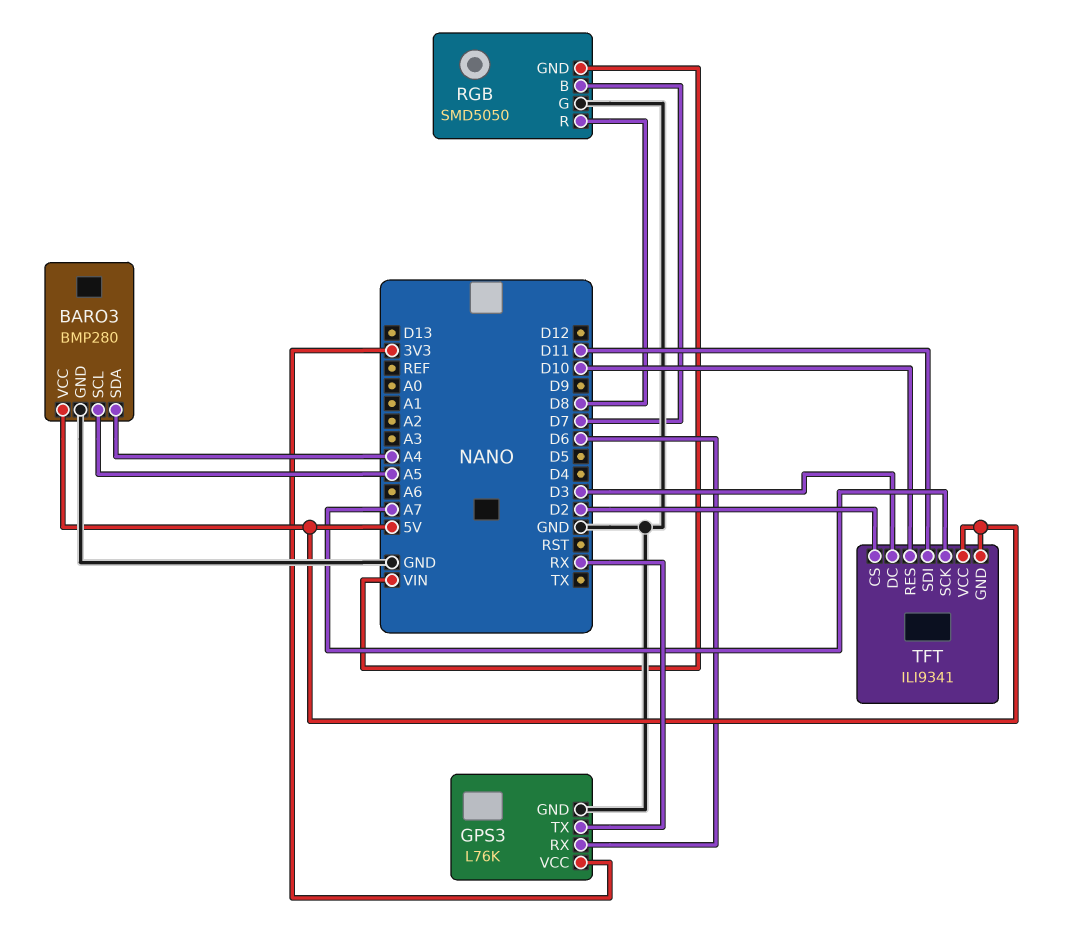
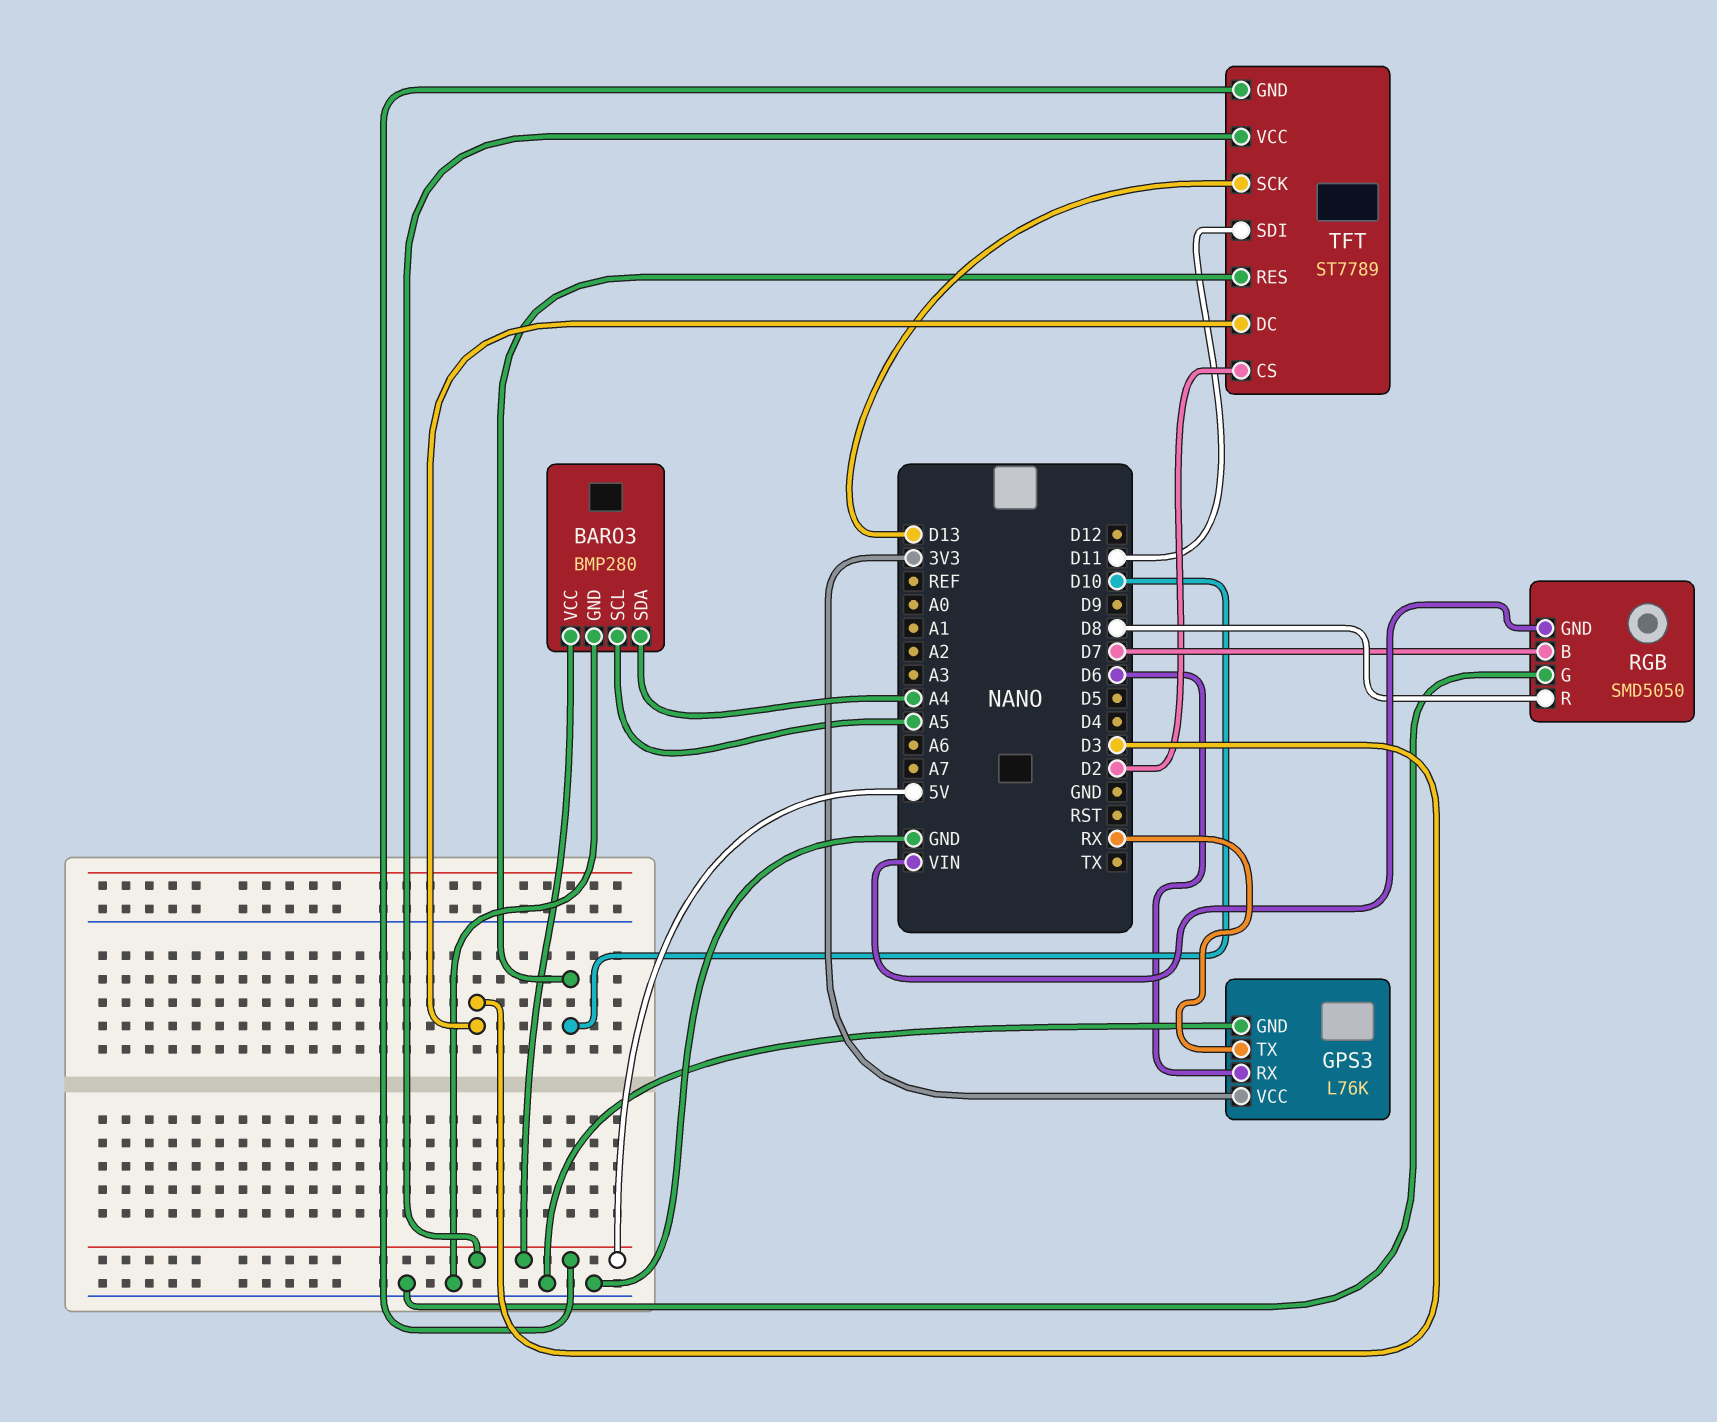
TFT: ILI9341 -> ST7789
TFT pin SCK: A7 -> D13

